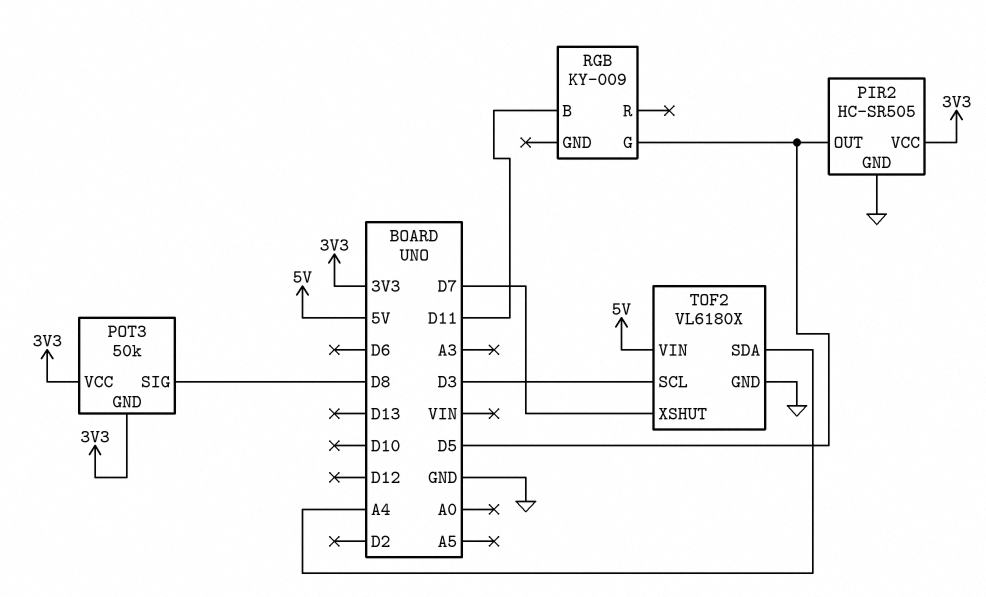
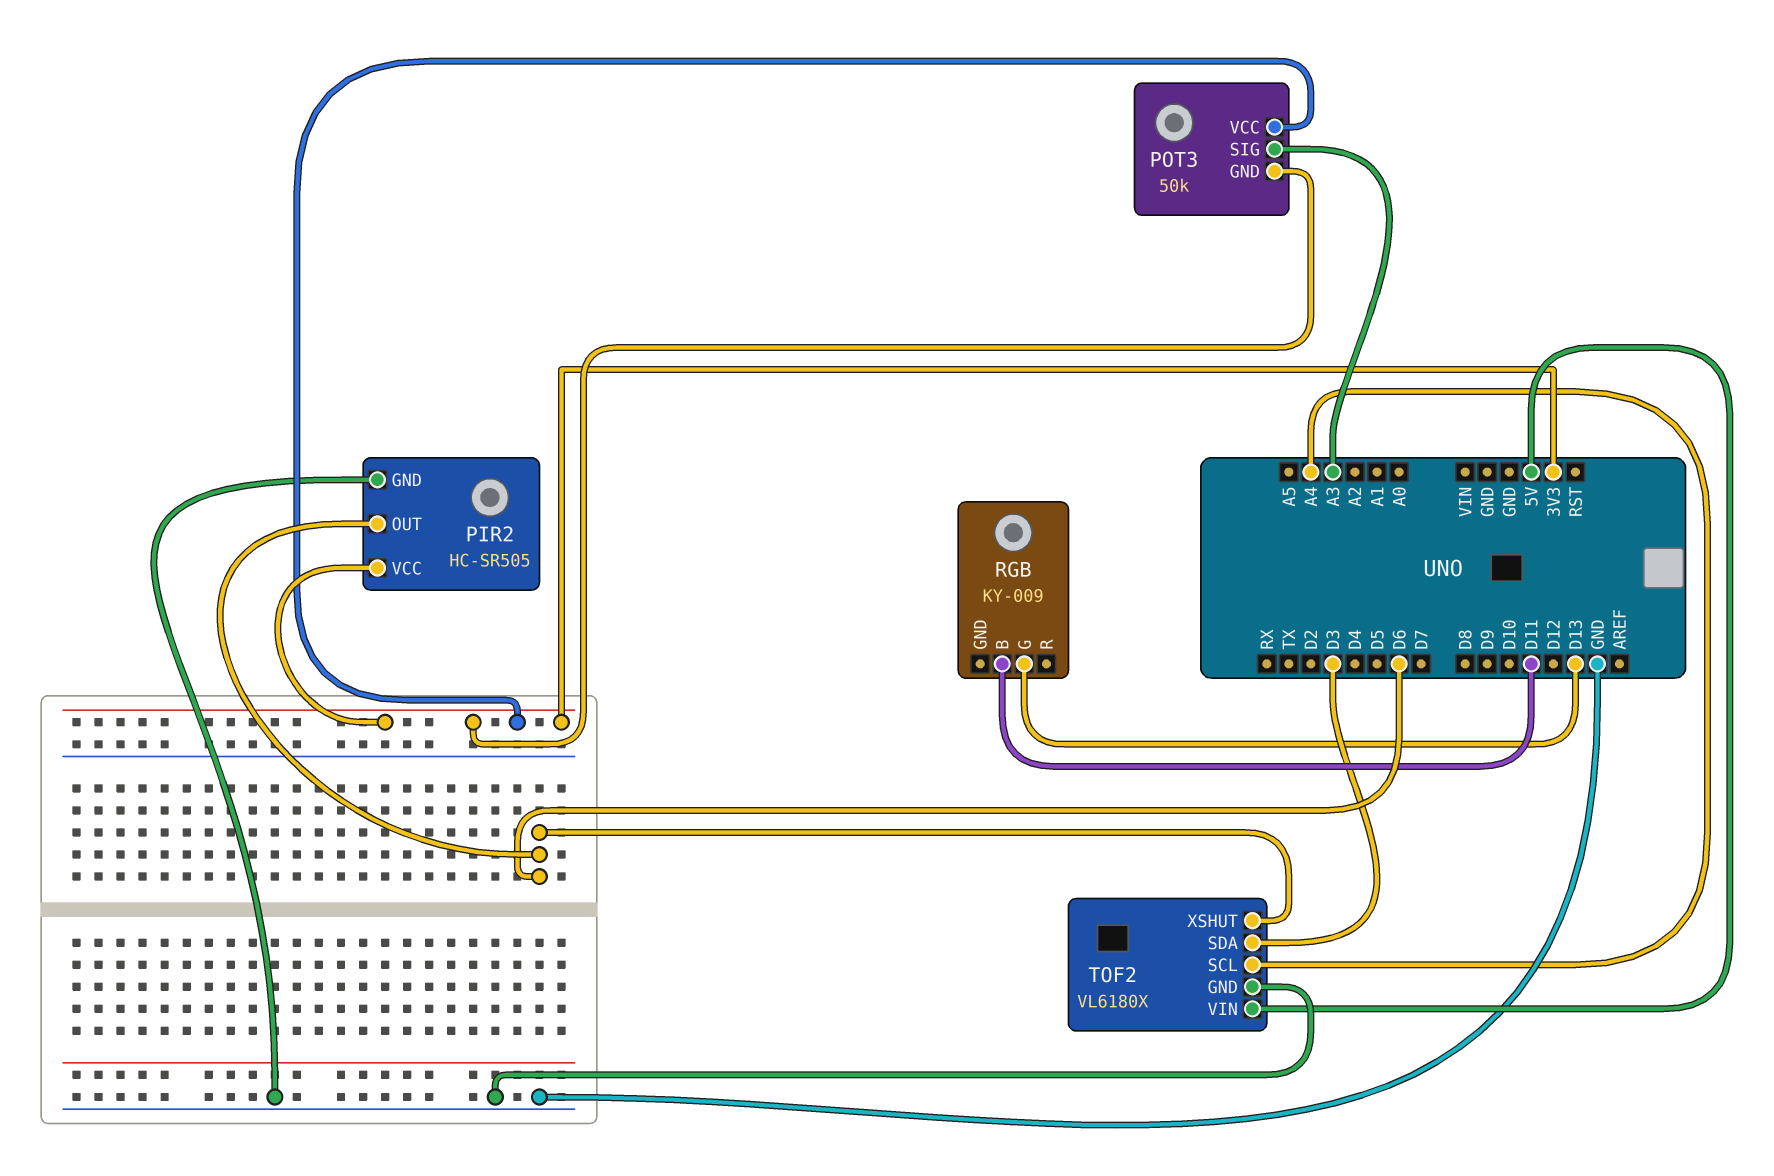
PIR2 pin OUT: D5 -> D6
POT3 pin SIG: D8 -> A3
RGB pin G: D5 -> D13
TOF2 pin SCL: D3 -> A4
TOF2 pin SDA: A4 -> D3
TOF2 pin XSHUT: D7 -> D6

